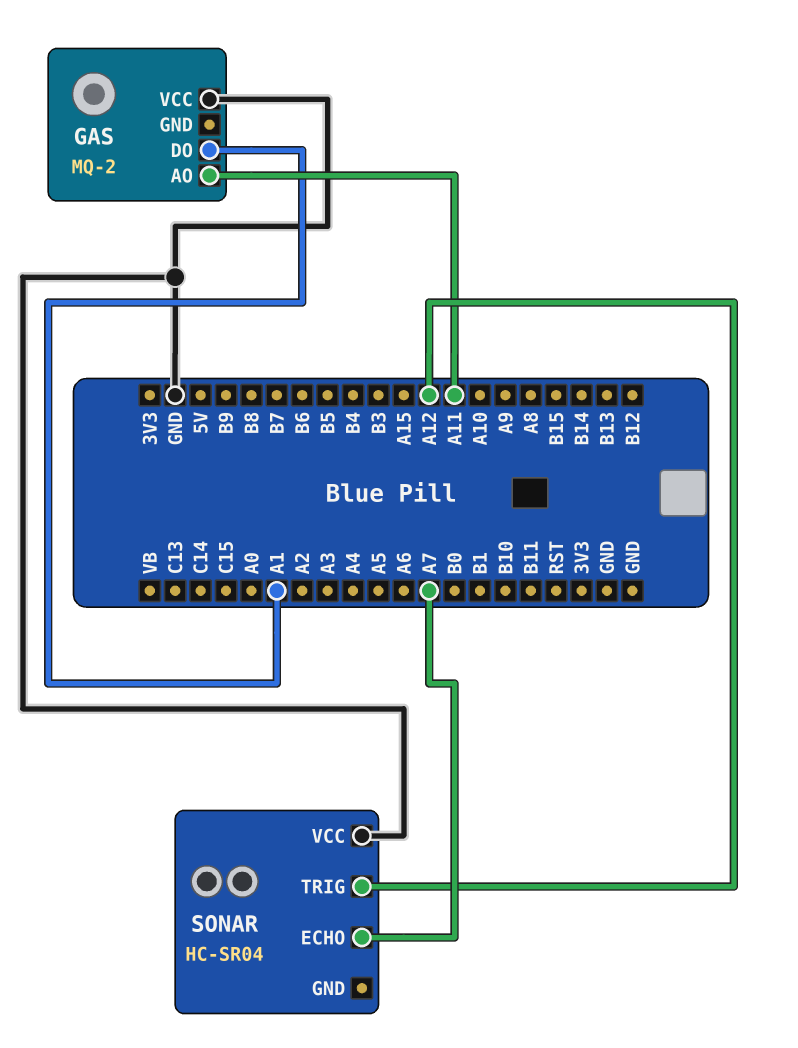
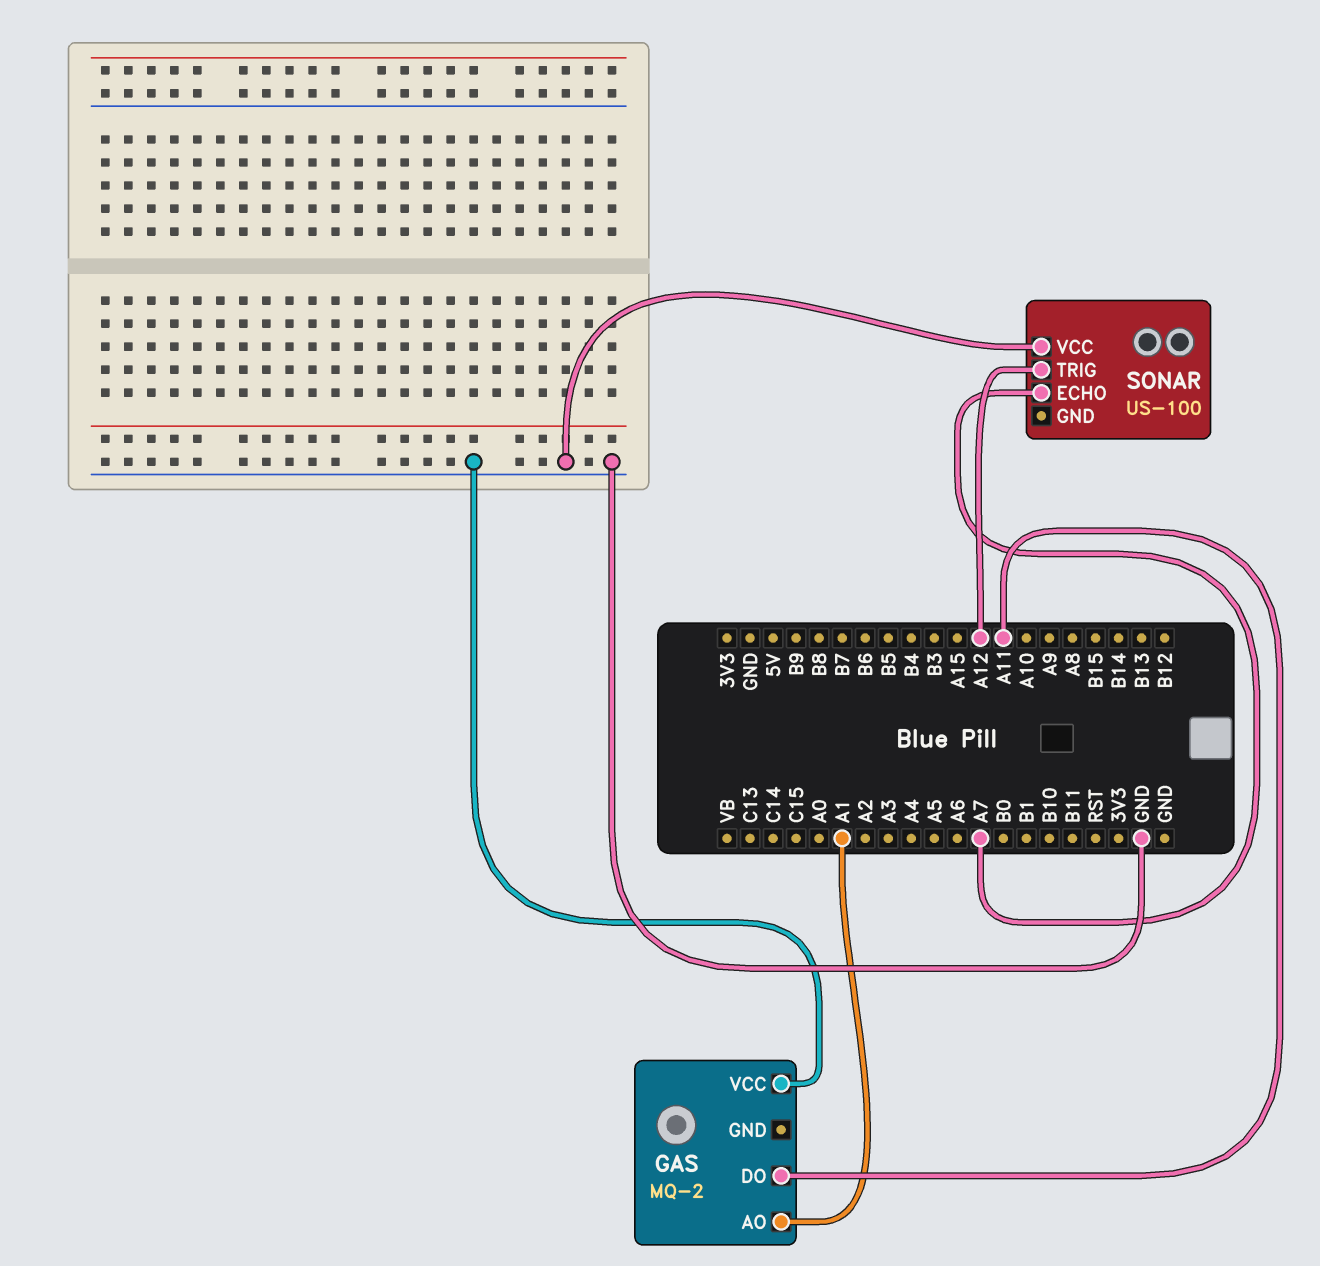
GAS pin AO: A11 -> A1
GAS pin DO: A1 -> A11
SONAR: HC-SR04 -> US-100

